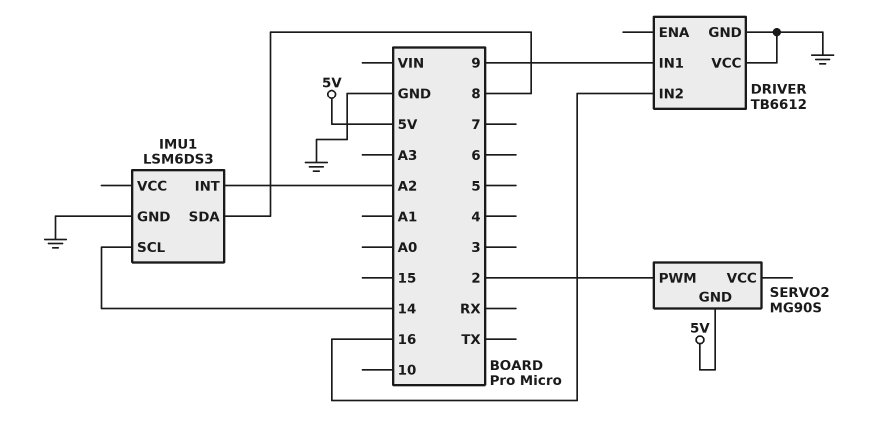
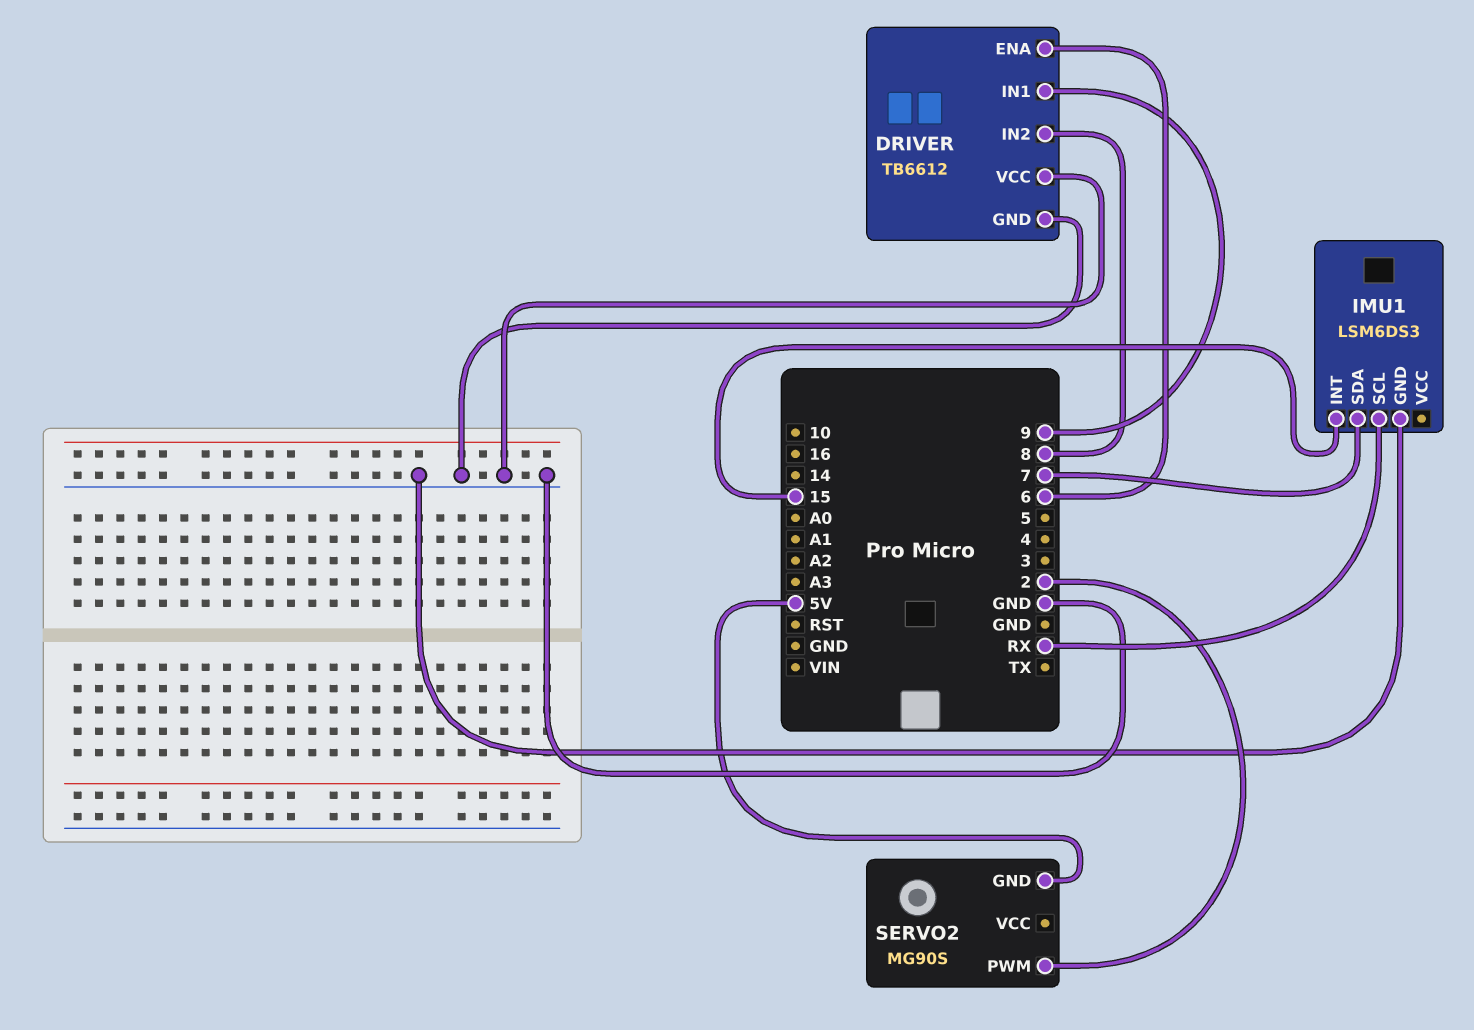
DRIVER pin ENA: none -> 6
DRIVER pin IN2: 16 -> 8
IMU1 pin INT: A2 -> 15
IMU1 pin SCL: 14 -> RX
IMU1 pin SDA: 8 -> 7

